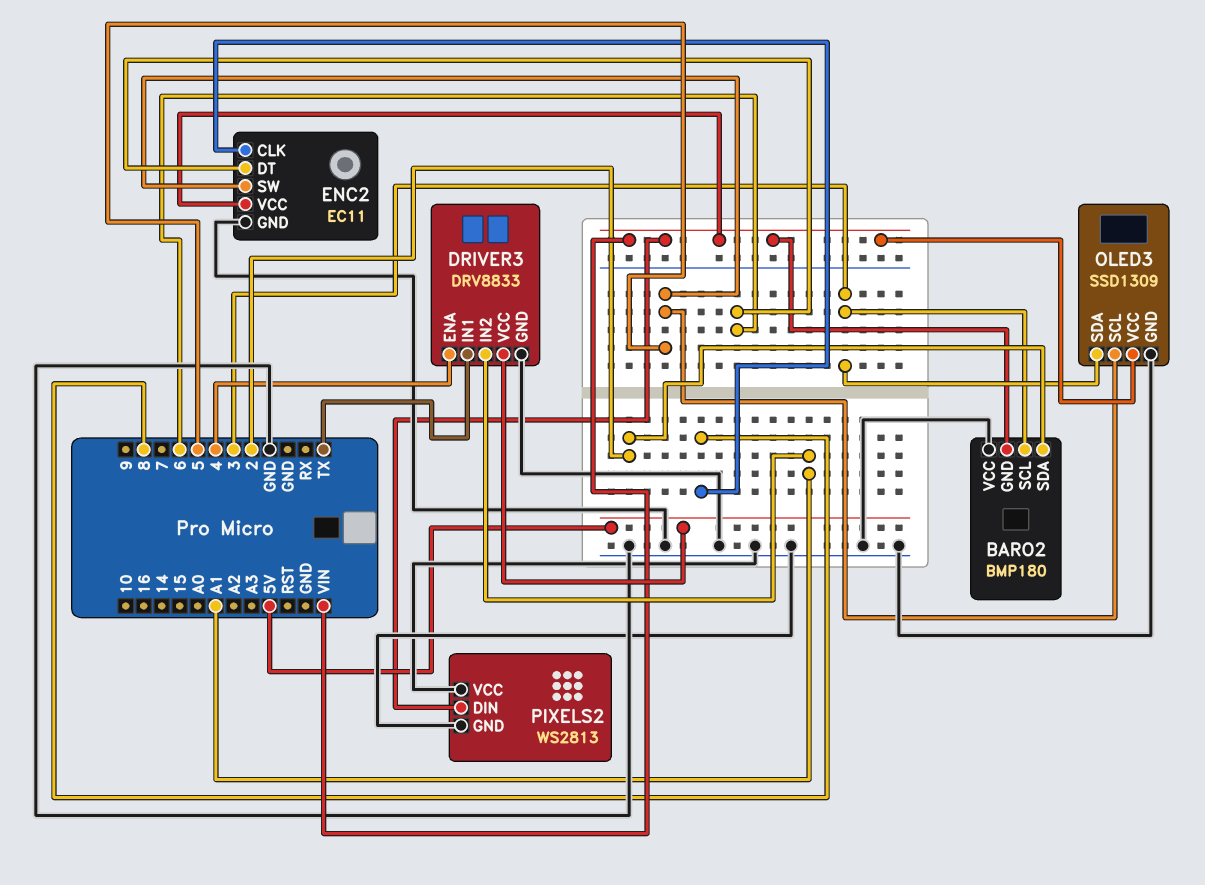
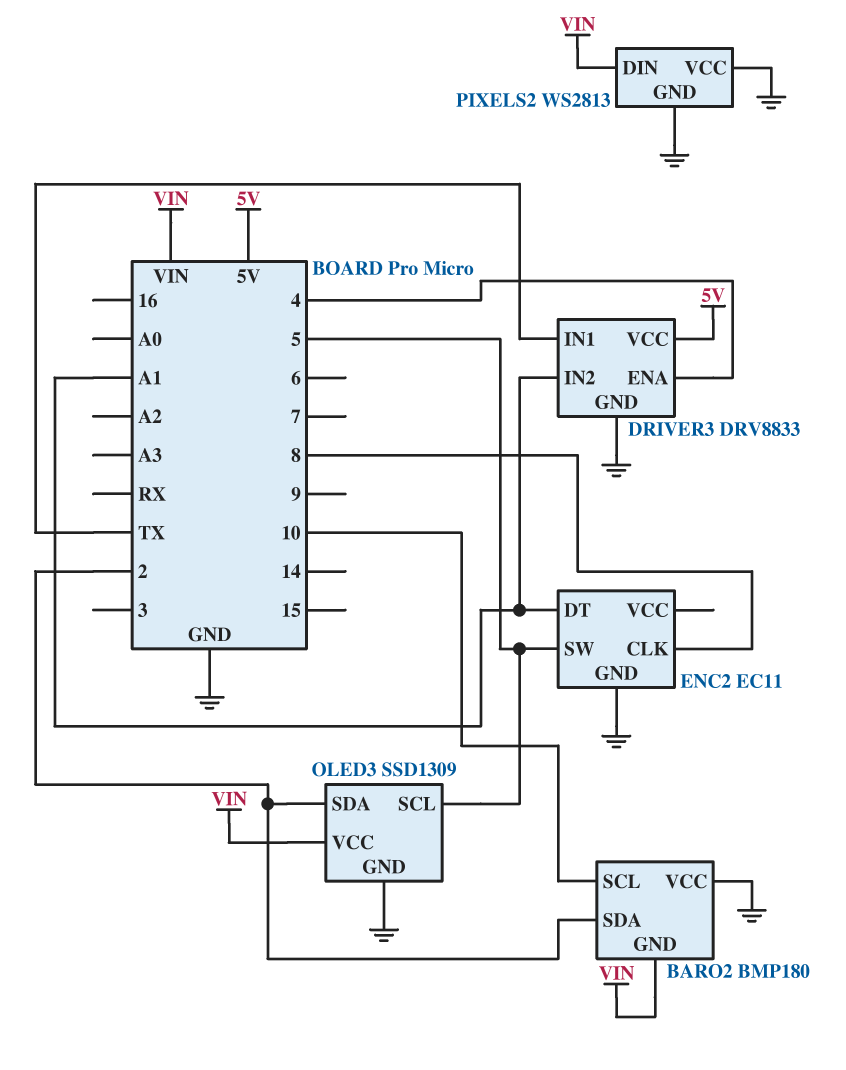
BARO2 pin SCL: 3 -> 10
ENC2 pin DT: 6 -> A1
ENC2 pin VCC: VIN -> none
OLED3 pin SDA: 3 -> 2

